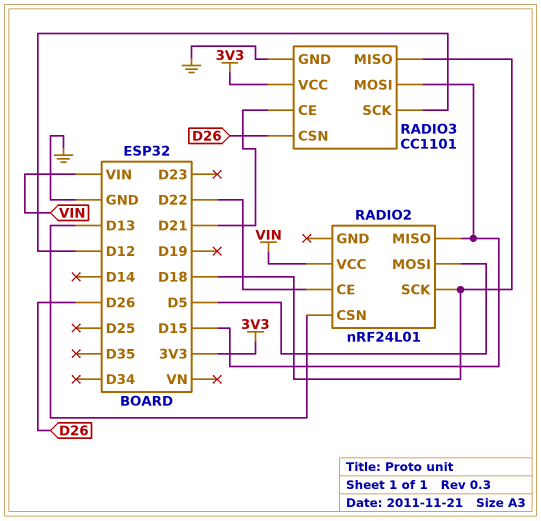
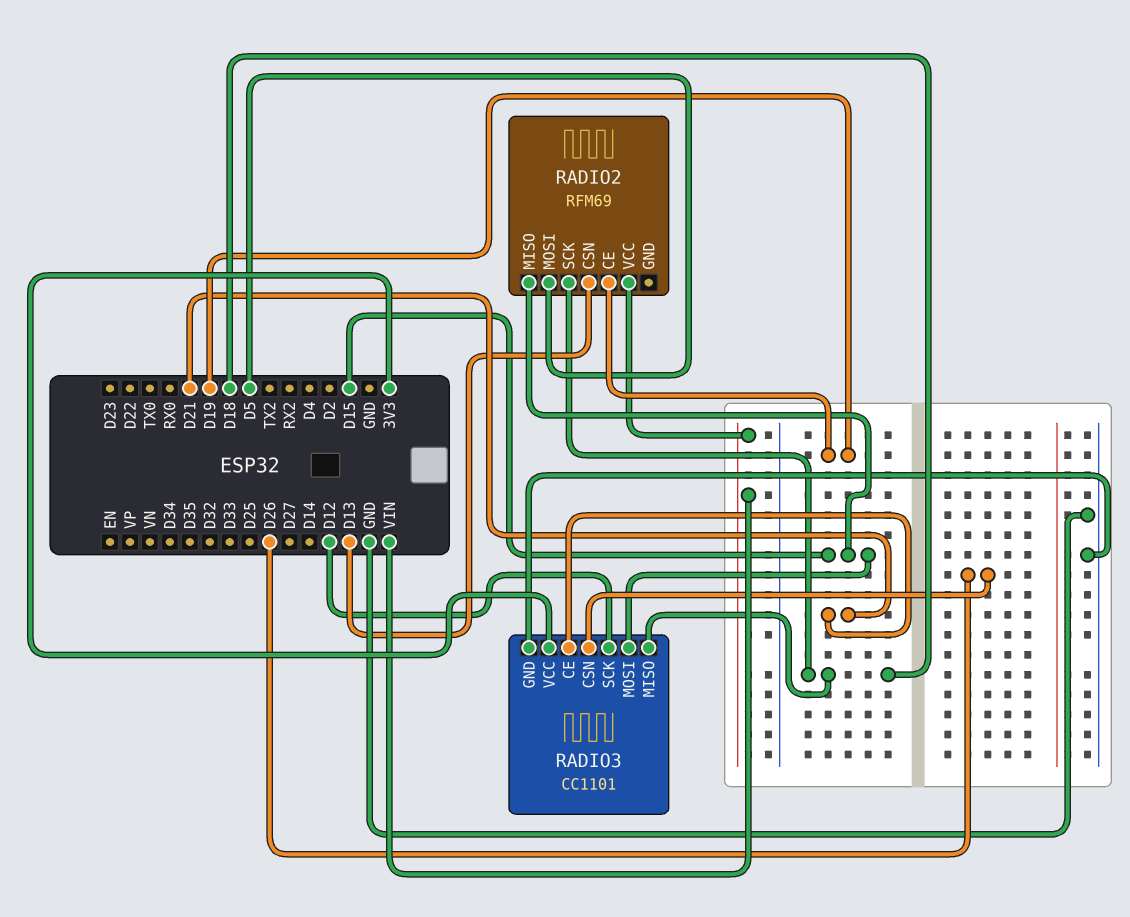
RADIO2: nRF24L01 -> RFM69
RADIO2 pin CE: D22 -> D19

